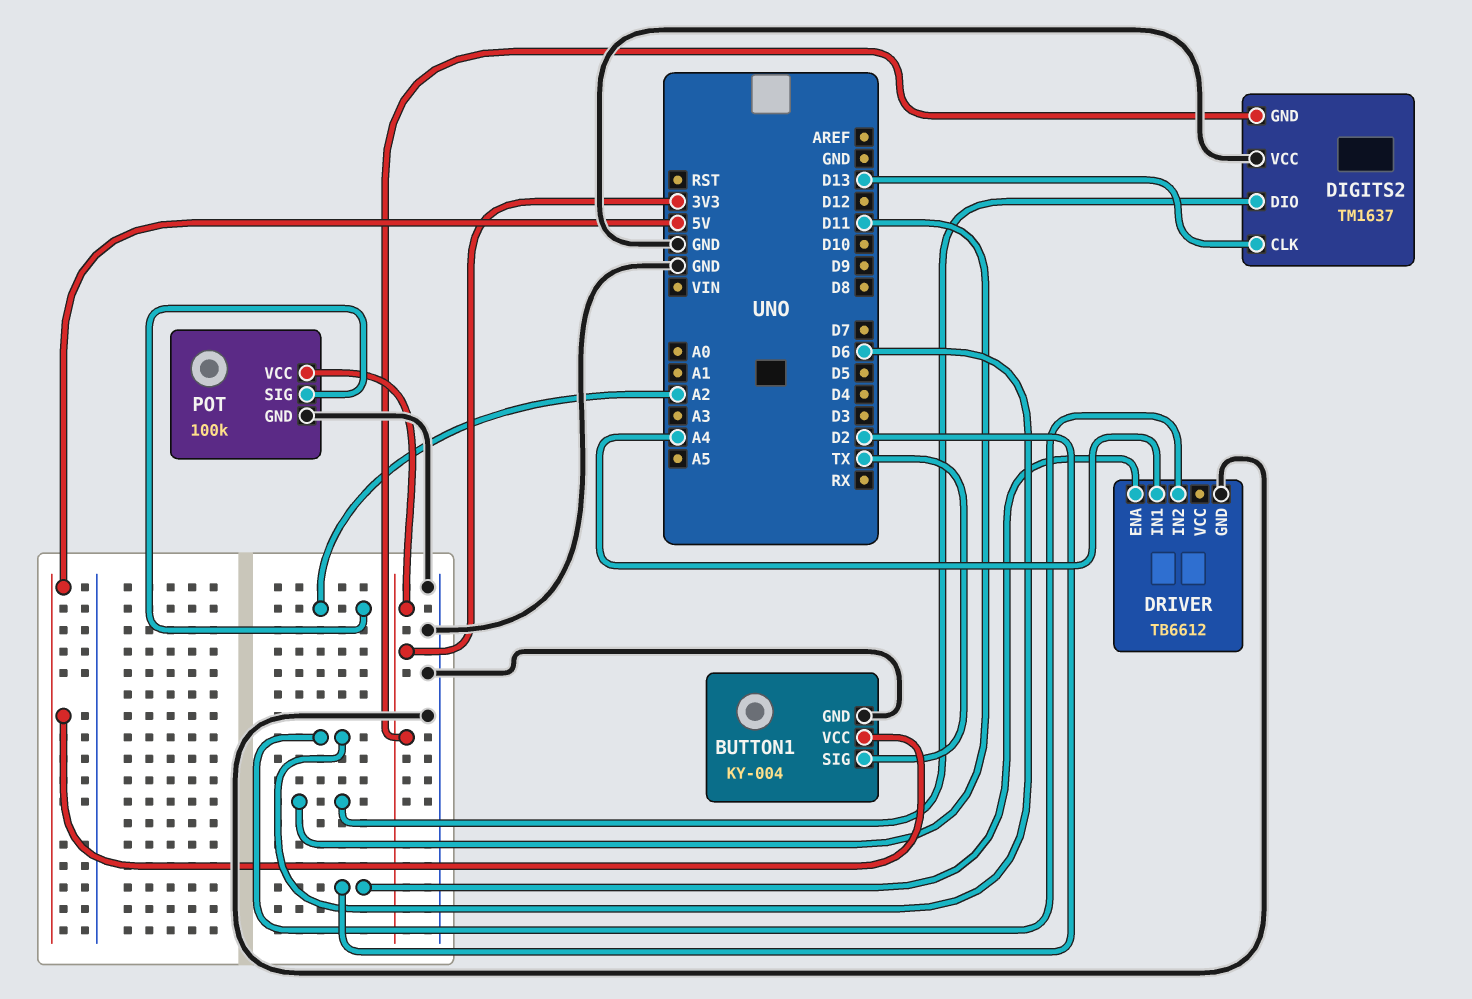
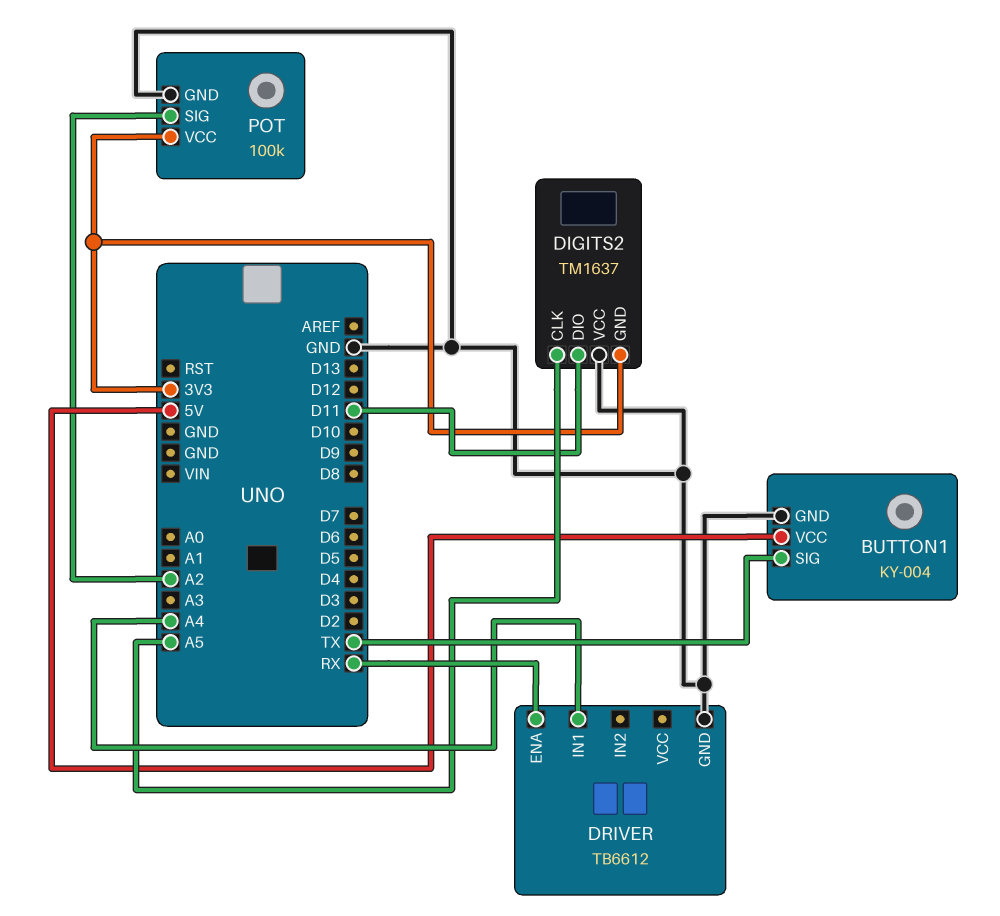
DIGITS2 pin CLK: D13 -> A5
DRIVER pin ENA: D2 -> RX
DRIVER pin IN2: D6 -> none

